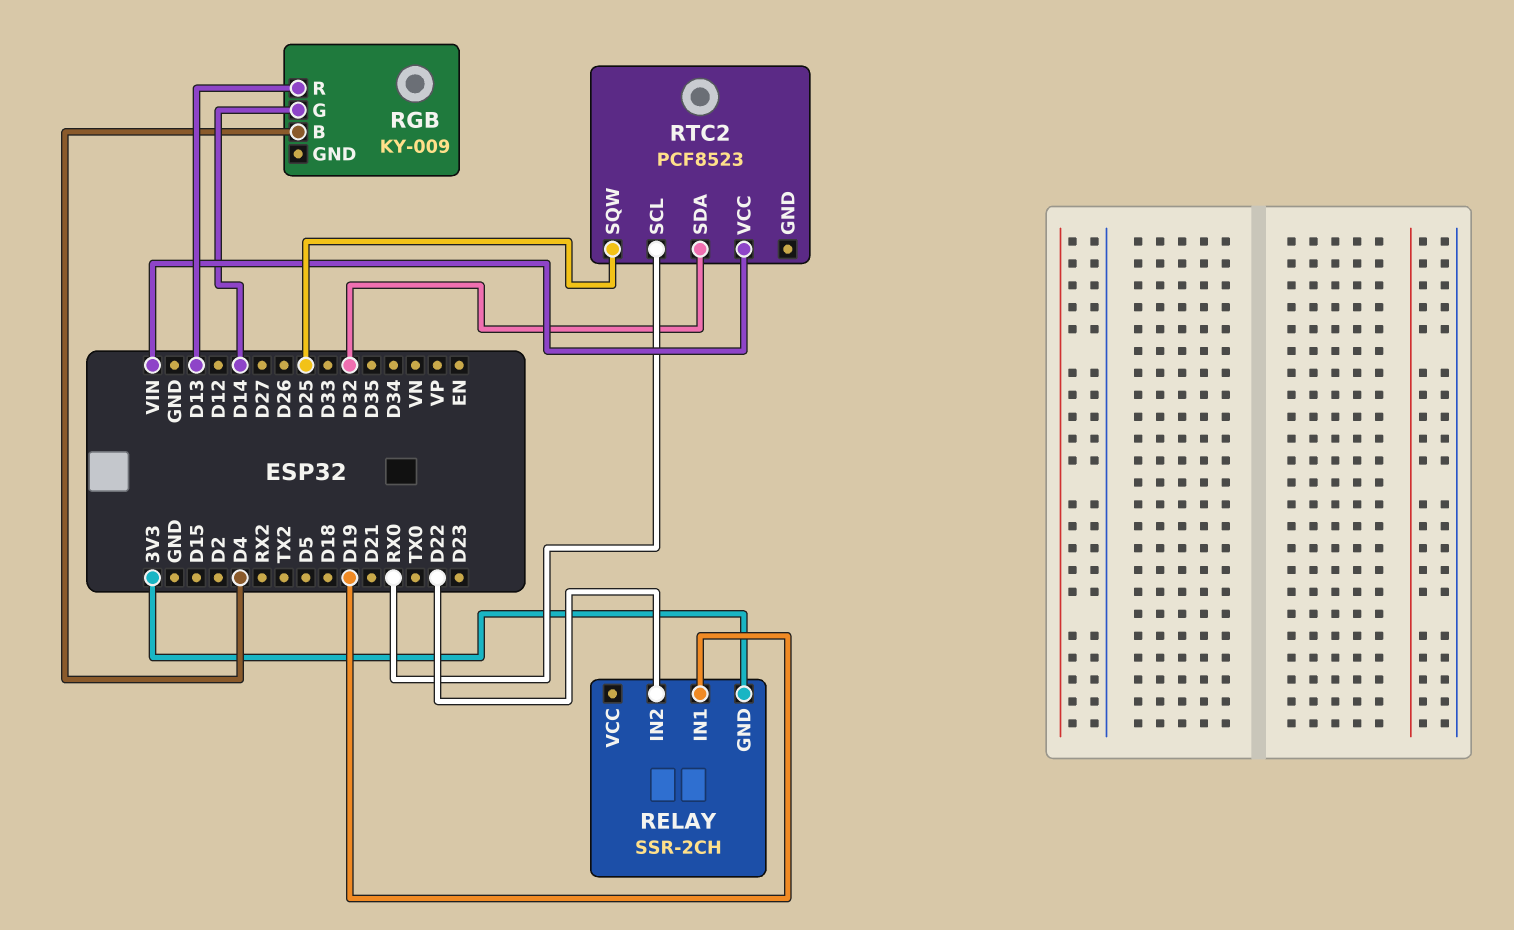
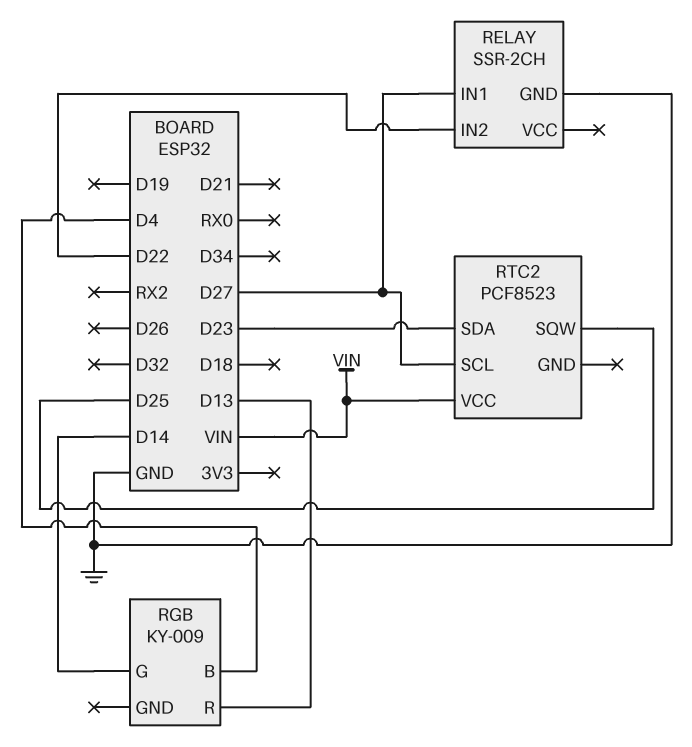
RELAY pin GND: 3V3 -> GND
RELAY pin IN1: D19 -> D27
RTC2 pin SCL: RX0 -> D27
RTC2 pin SDA: D32 -> D23

